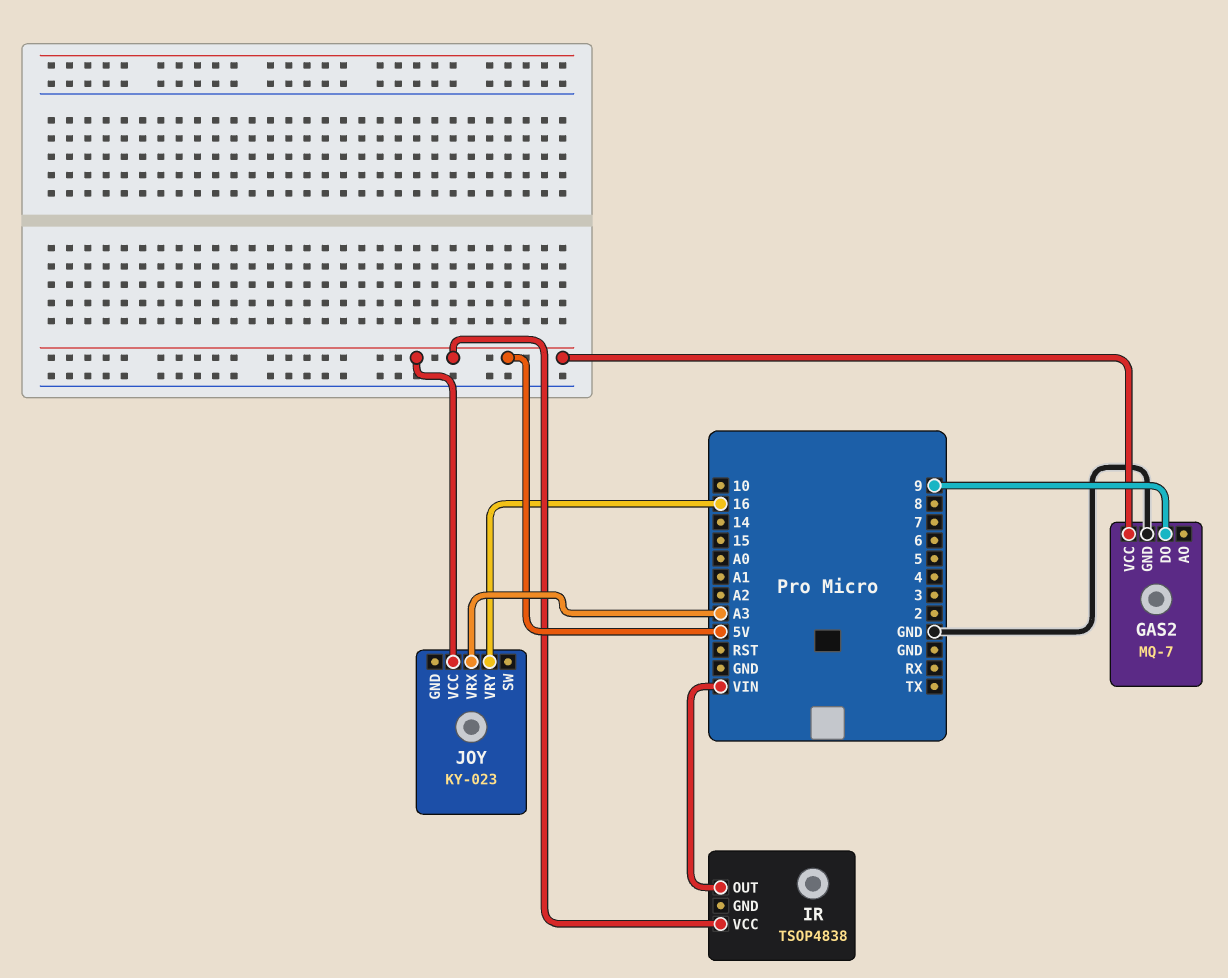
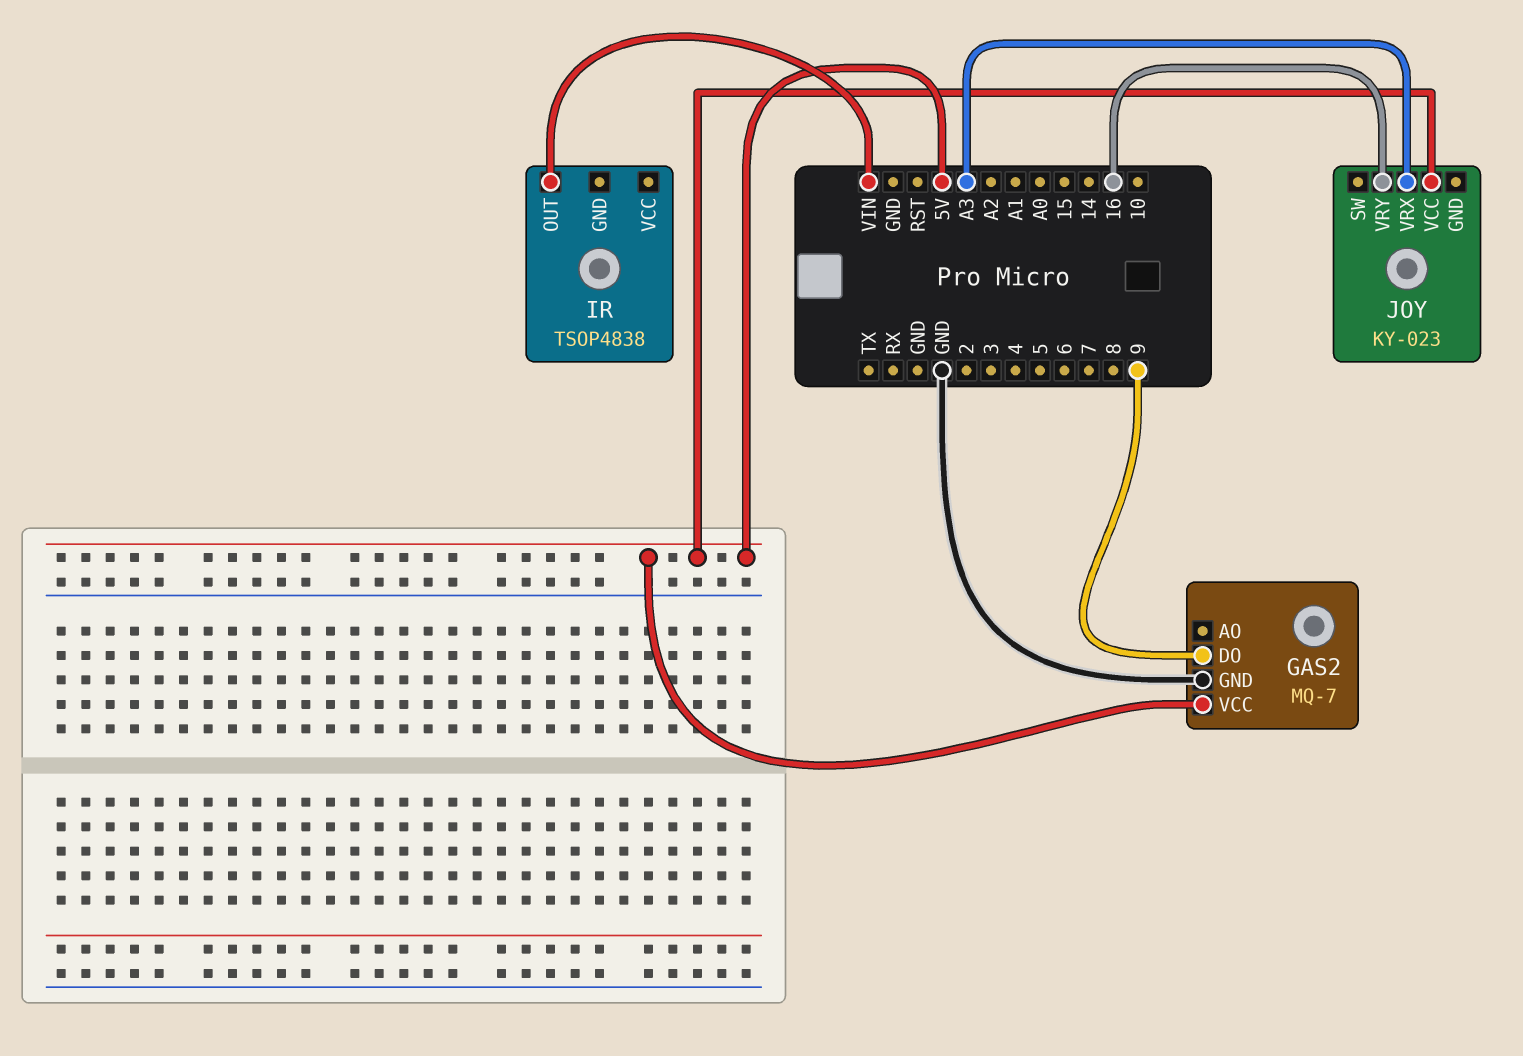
IR pin VCC: 5V -> none

